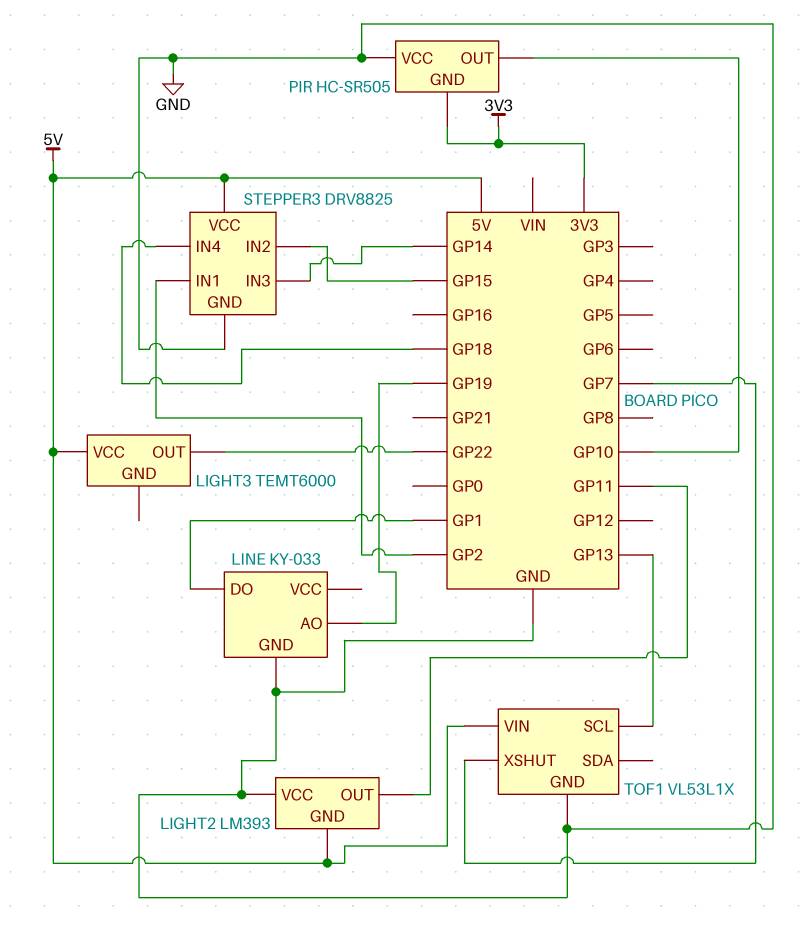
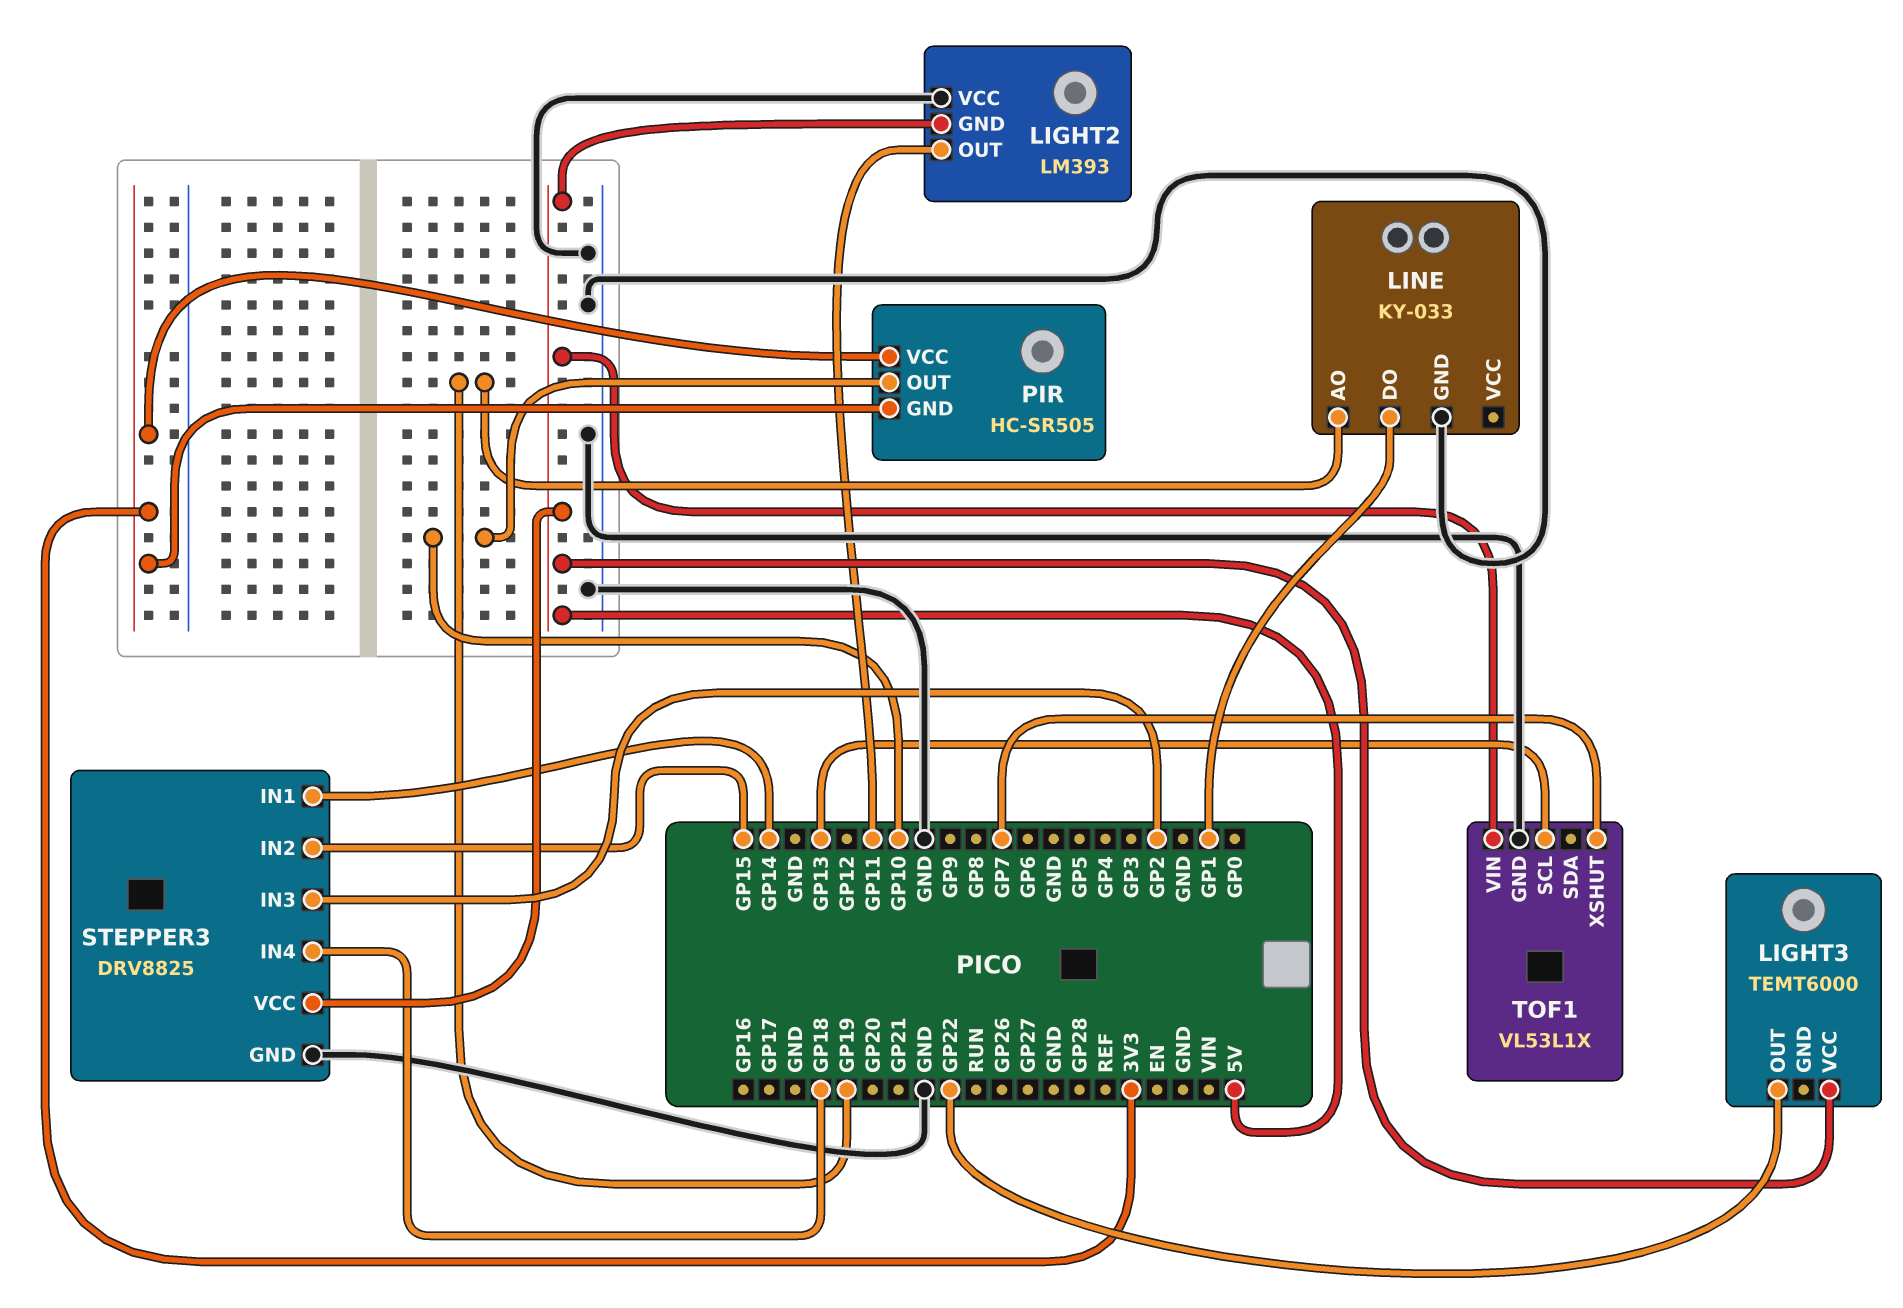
PIR pin VCC: GND -> 3V3
STEPPER3 pin IN1: GP2 -> GP14
STEPPER3 pin IN3: GP14 -> GP2

